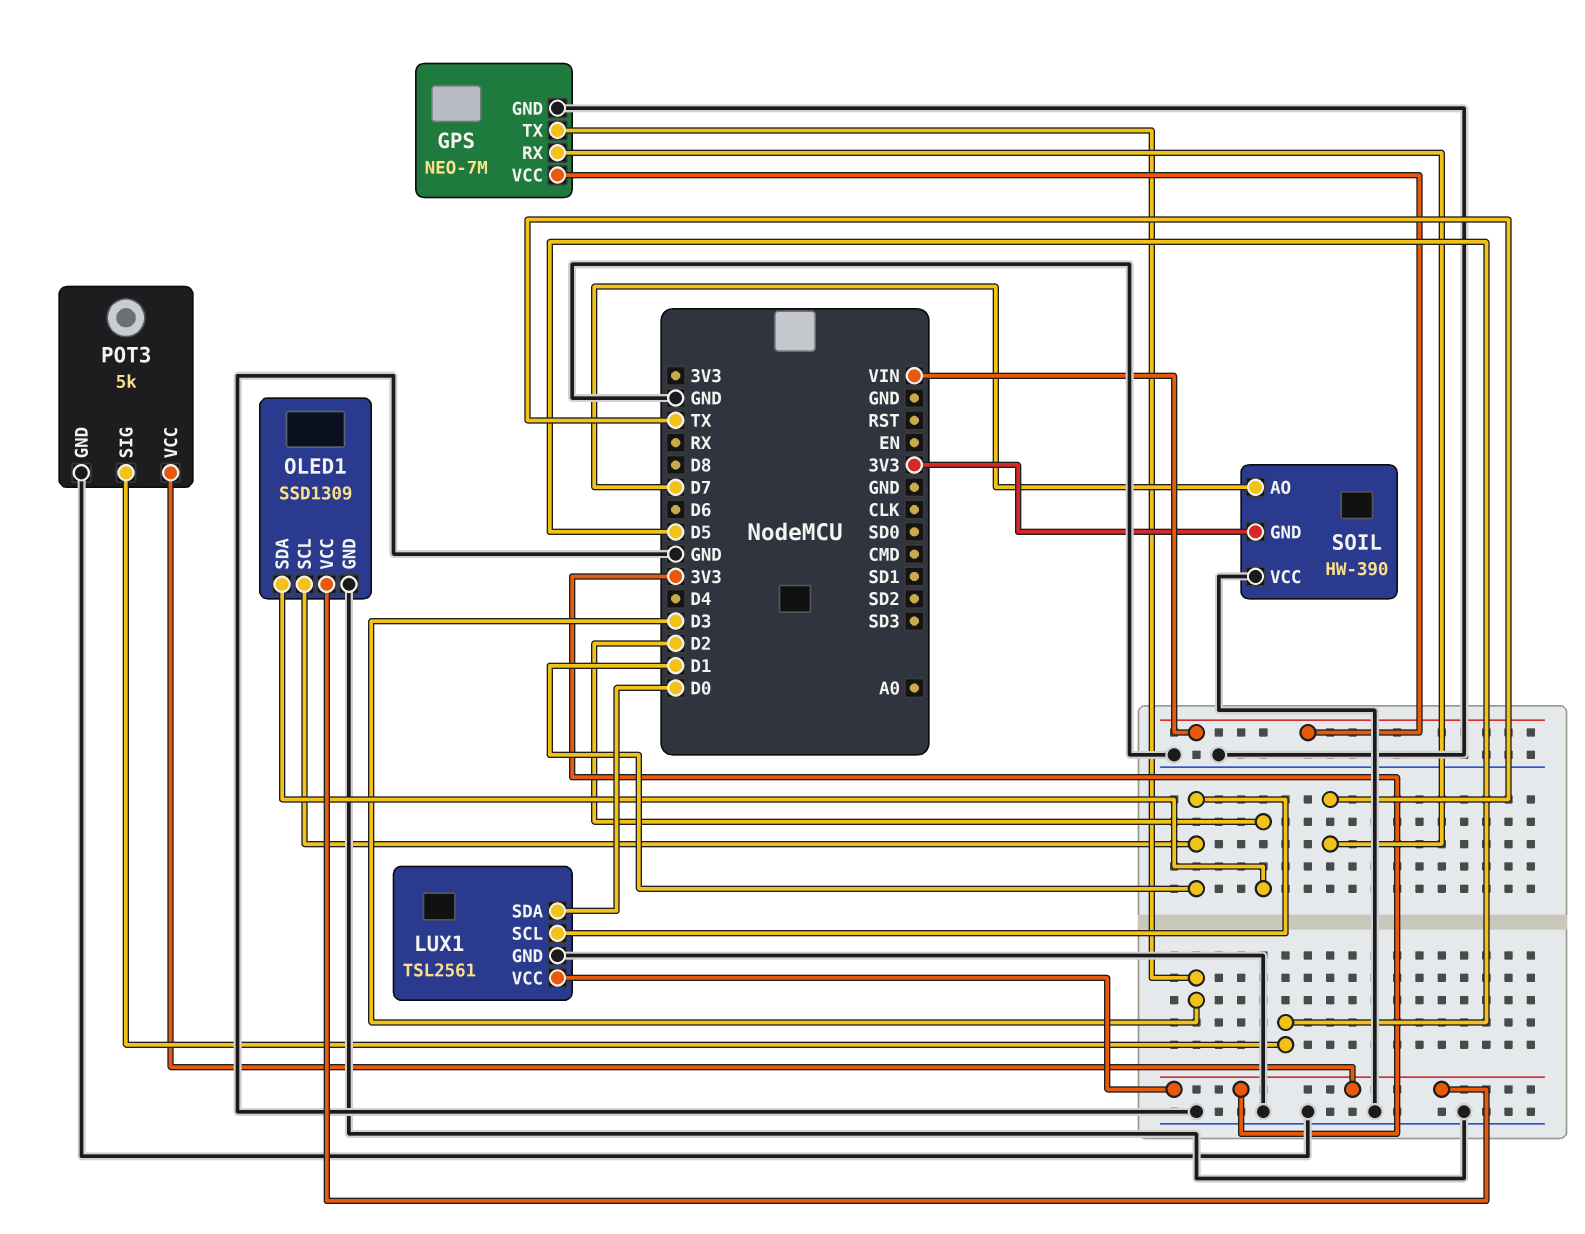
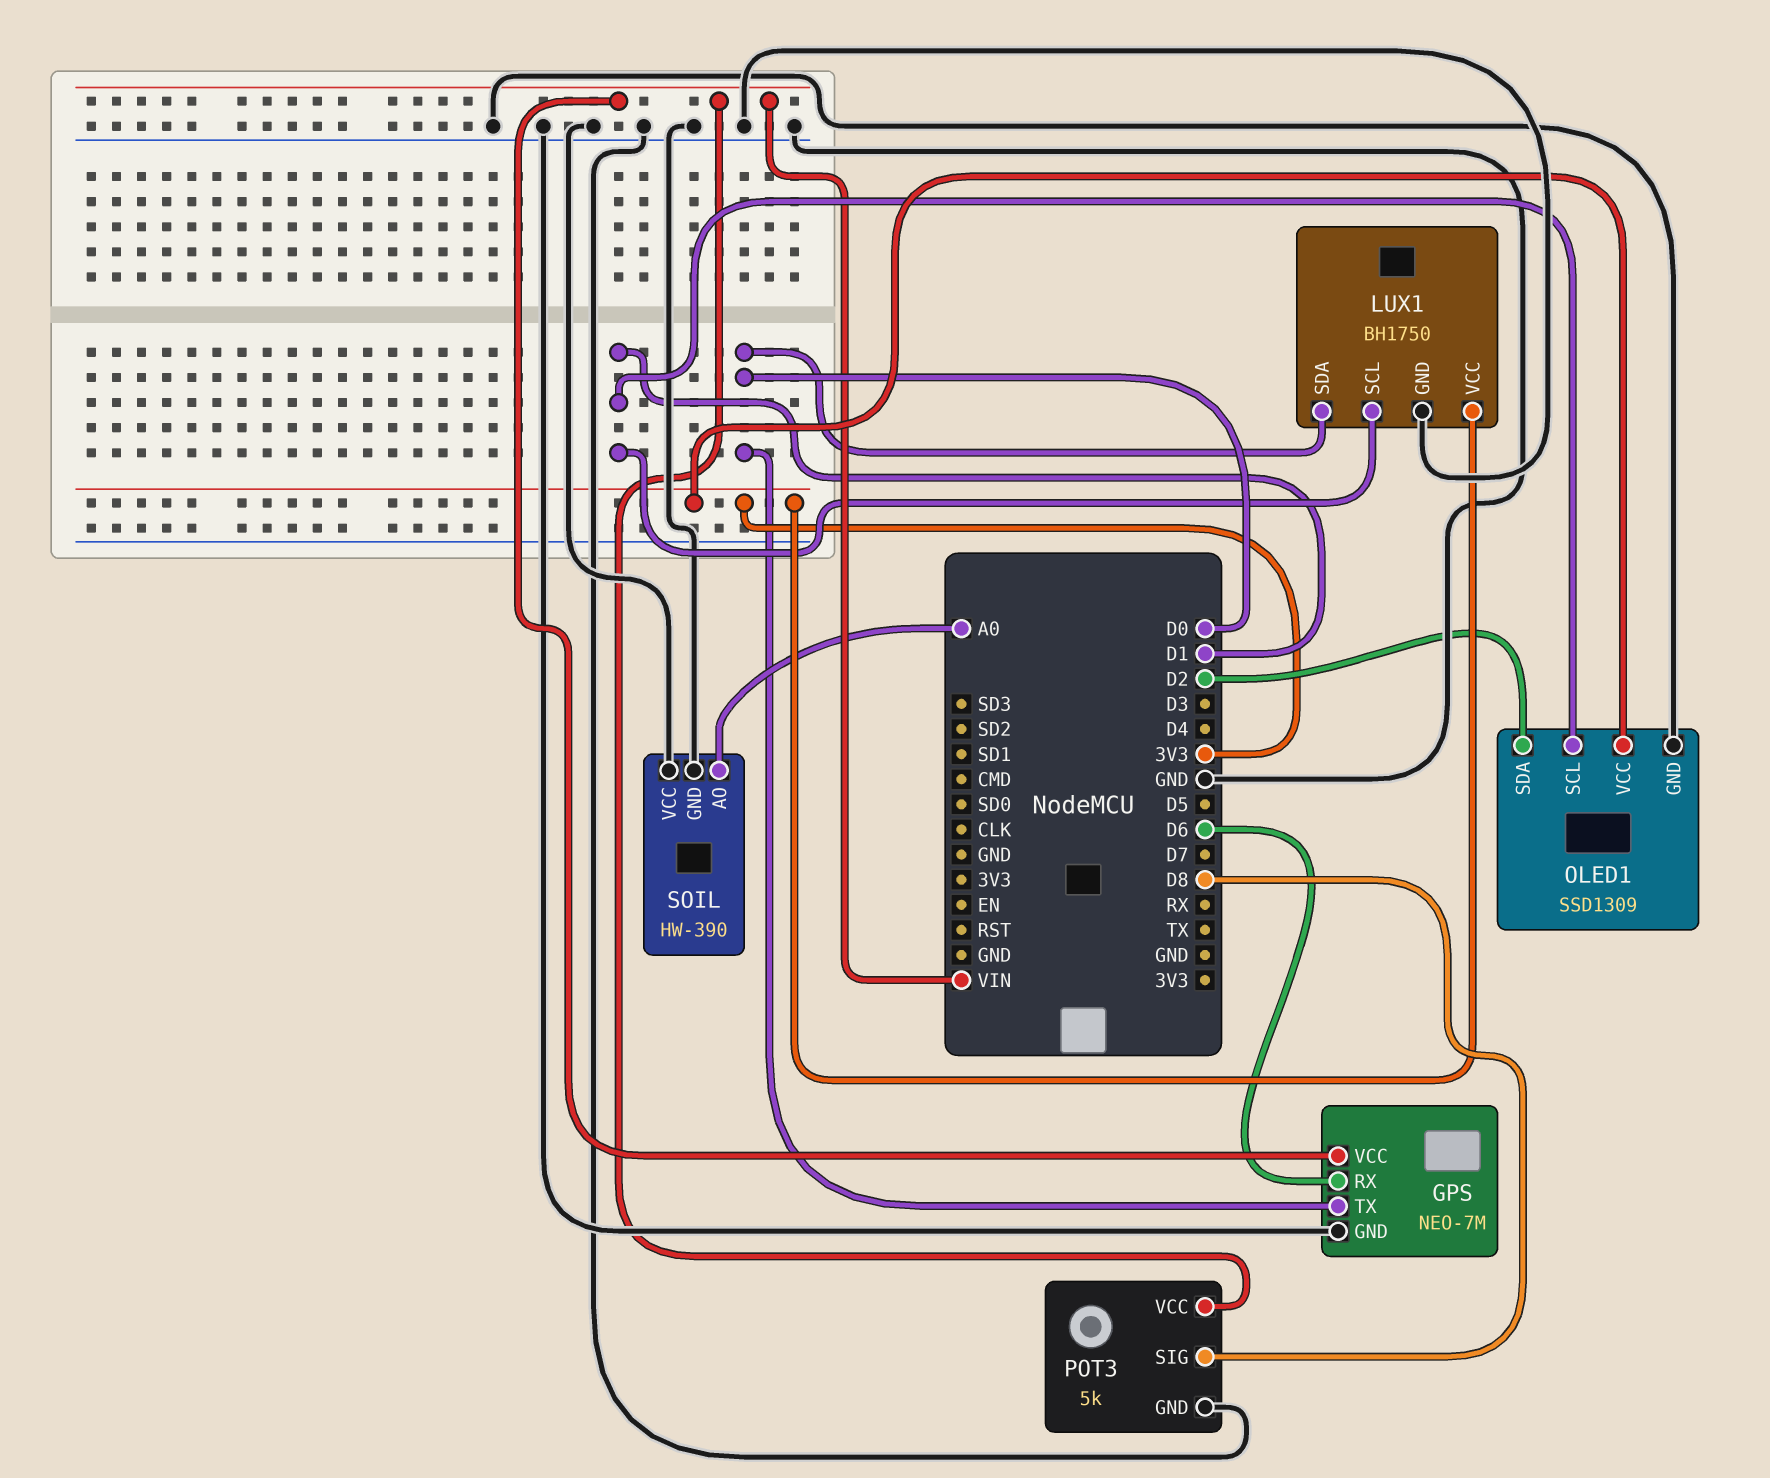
GPS pin RX: TX -> D6
GPS pin TX: D3 -> D0
LUX1: TSL2561 -> BH1750
POT3 pin SIG: D5 -> D8
POT3 pin VCC: 3V3 -> VIN
SOIL pin AO: D7 -> A0
SOIL pin GND: 3V3 -> GND

